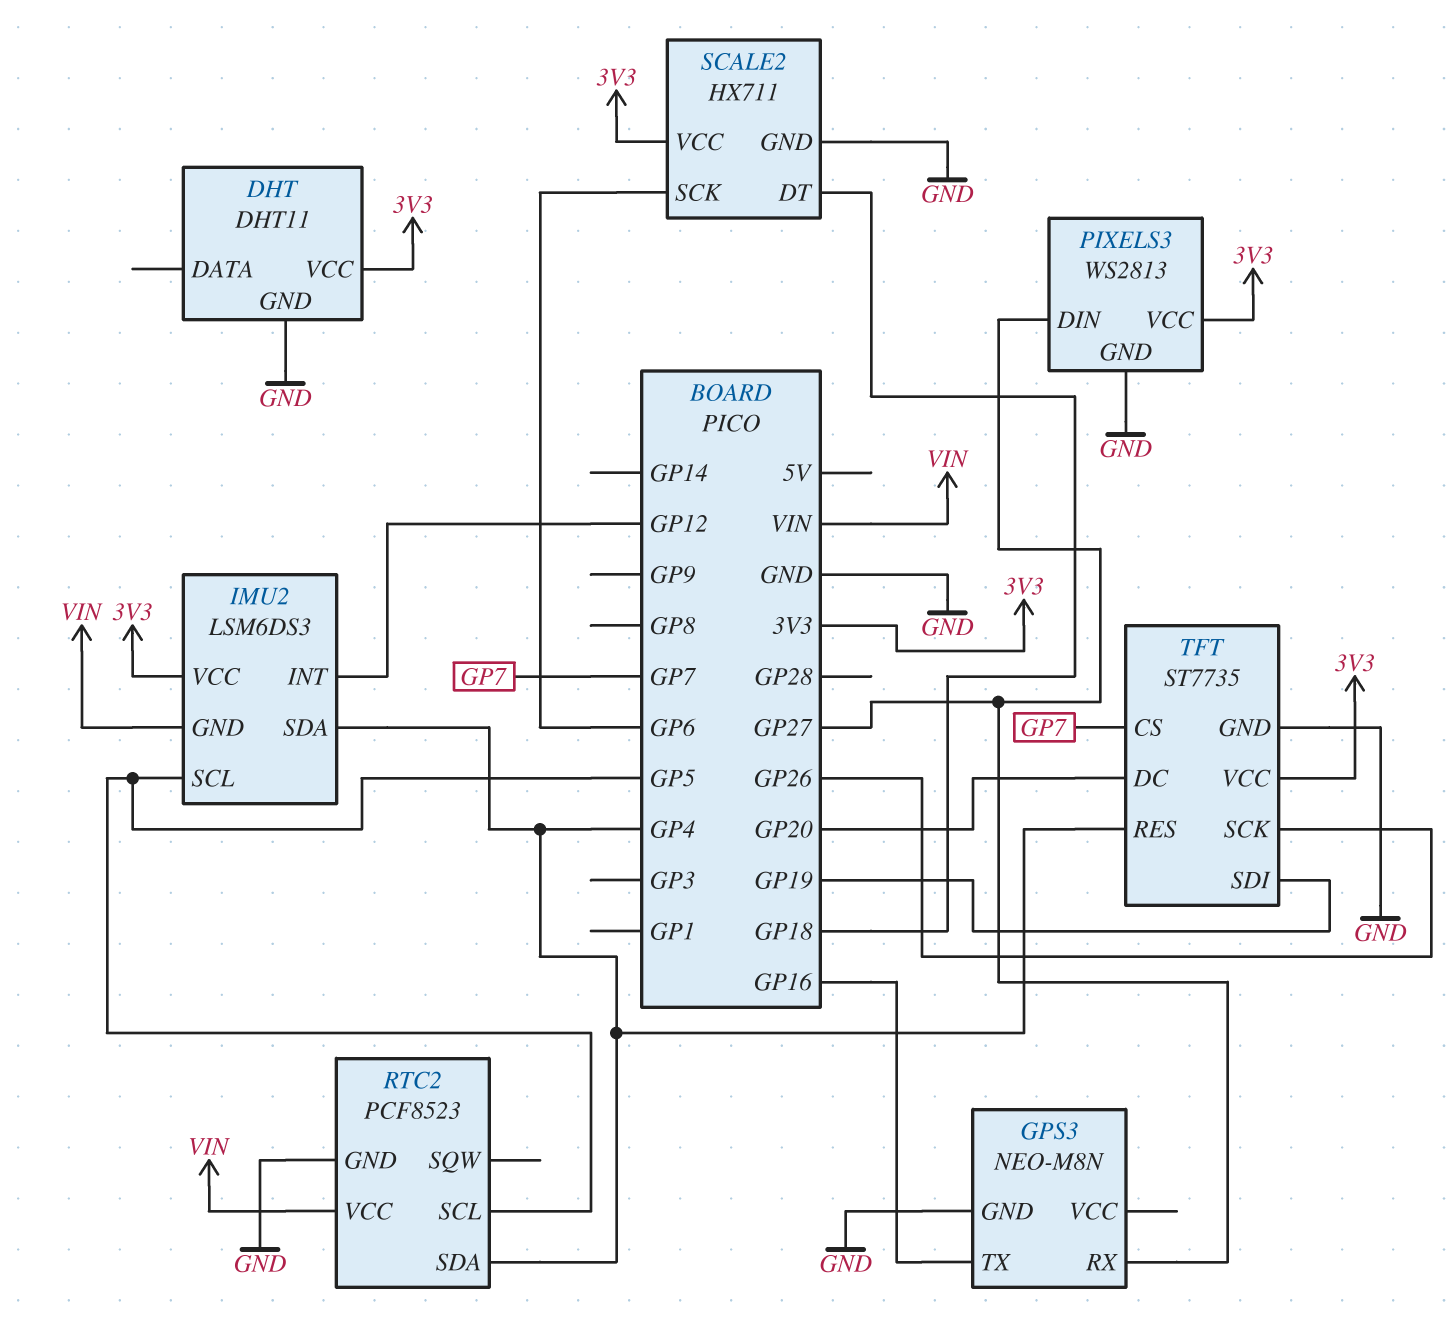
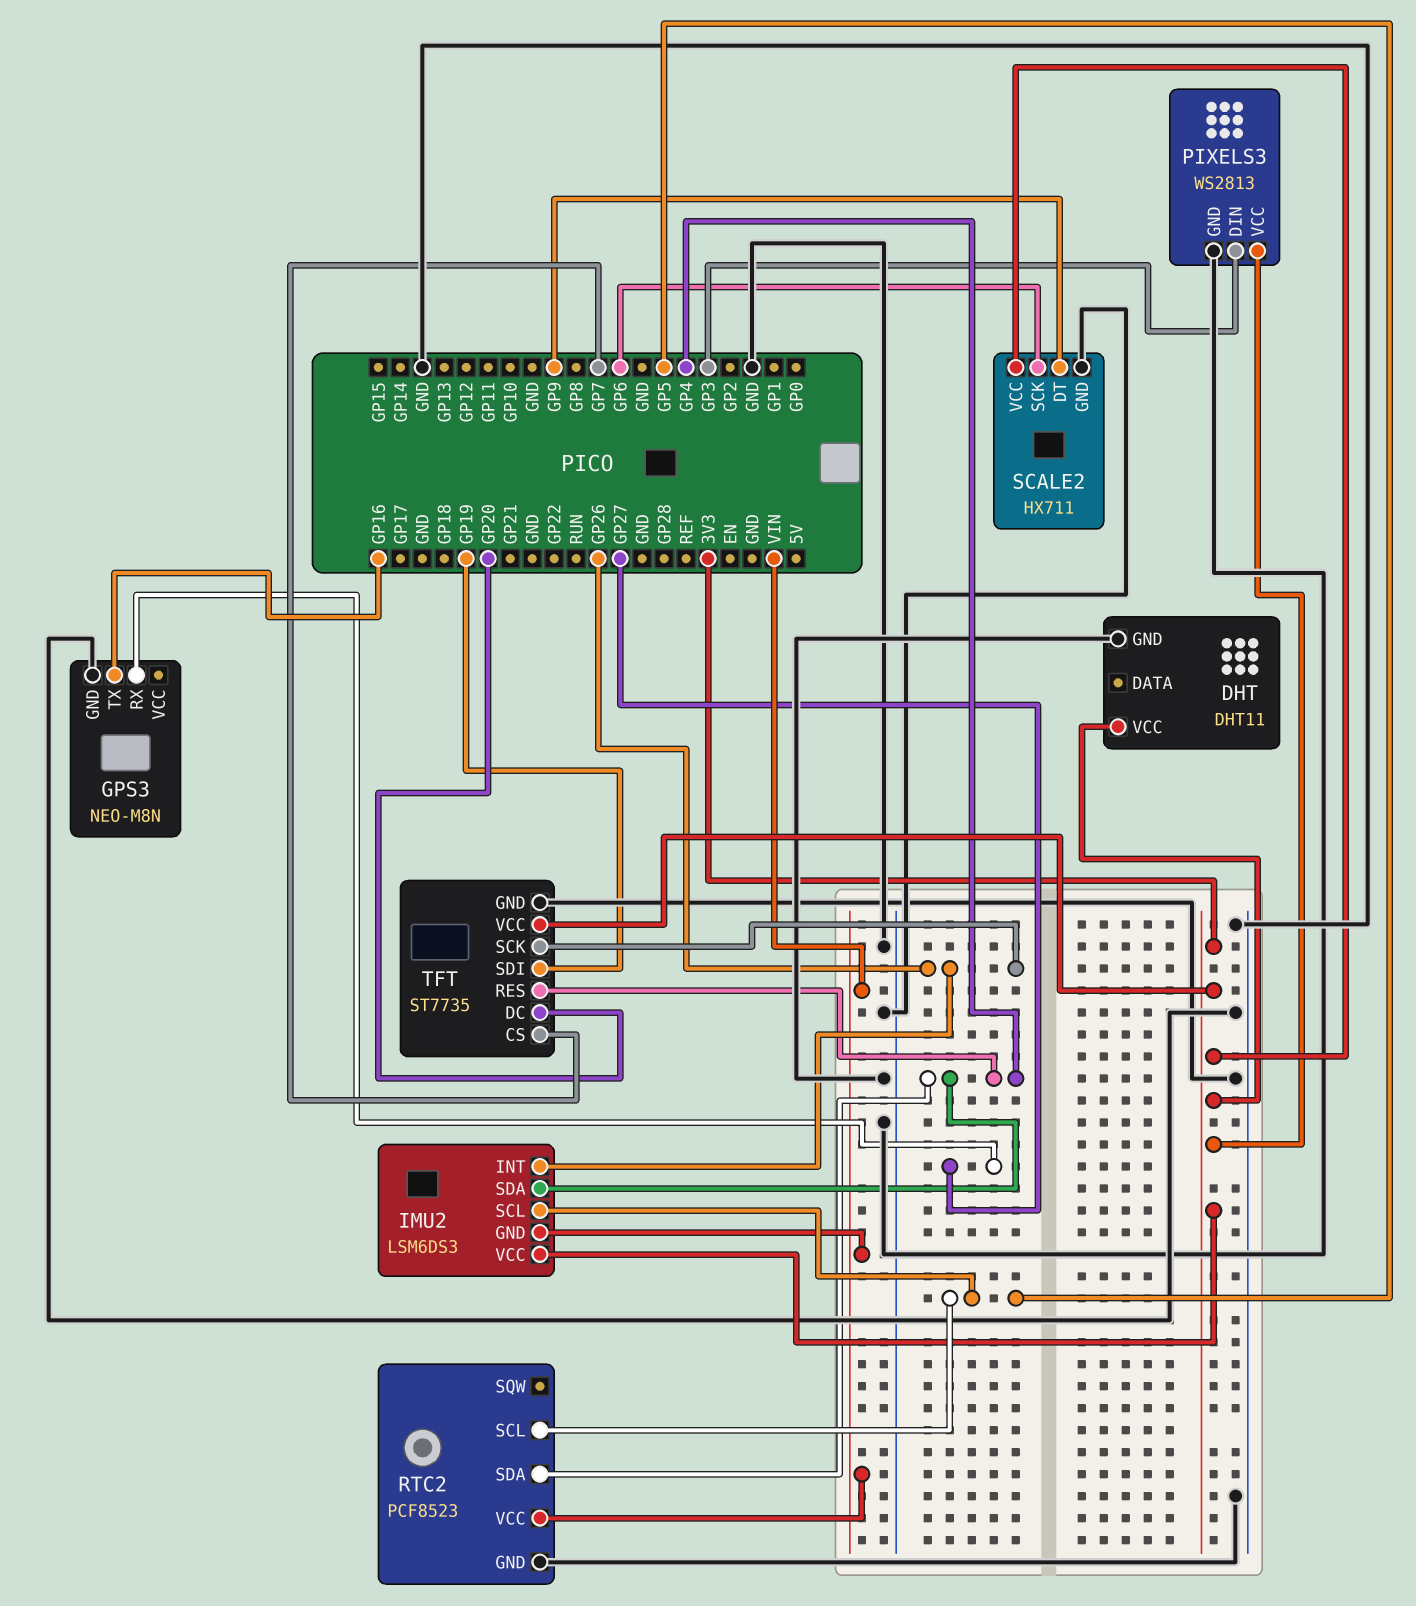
IMU2 pin INT: GP12 -> GP26
PIXELS3 pin DIN: GP27 -> GP3
SCALE2 pin DT: GP18 -> GP9

